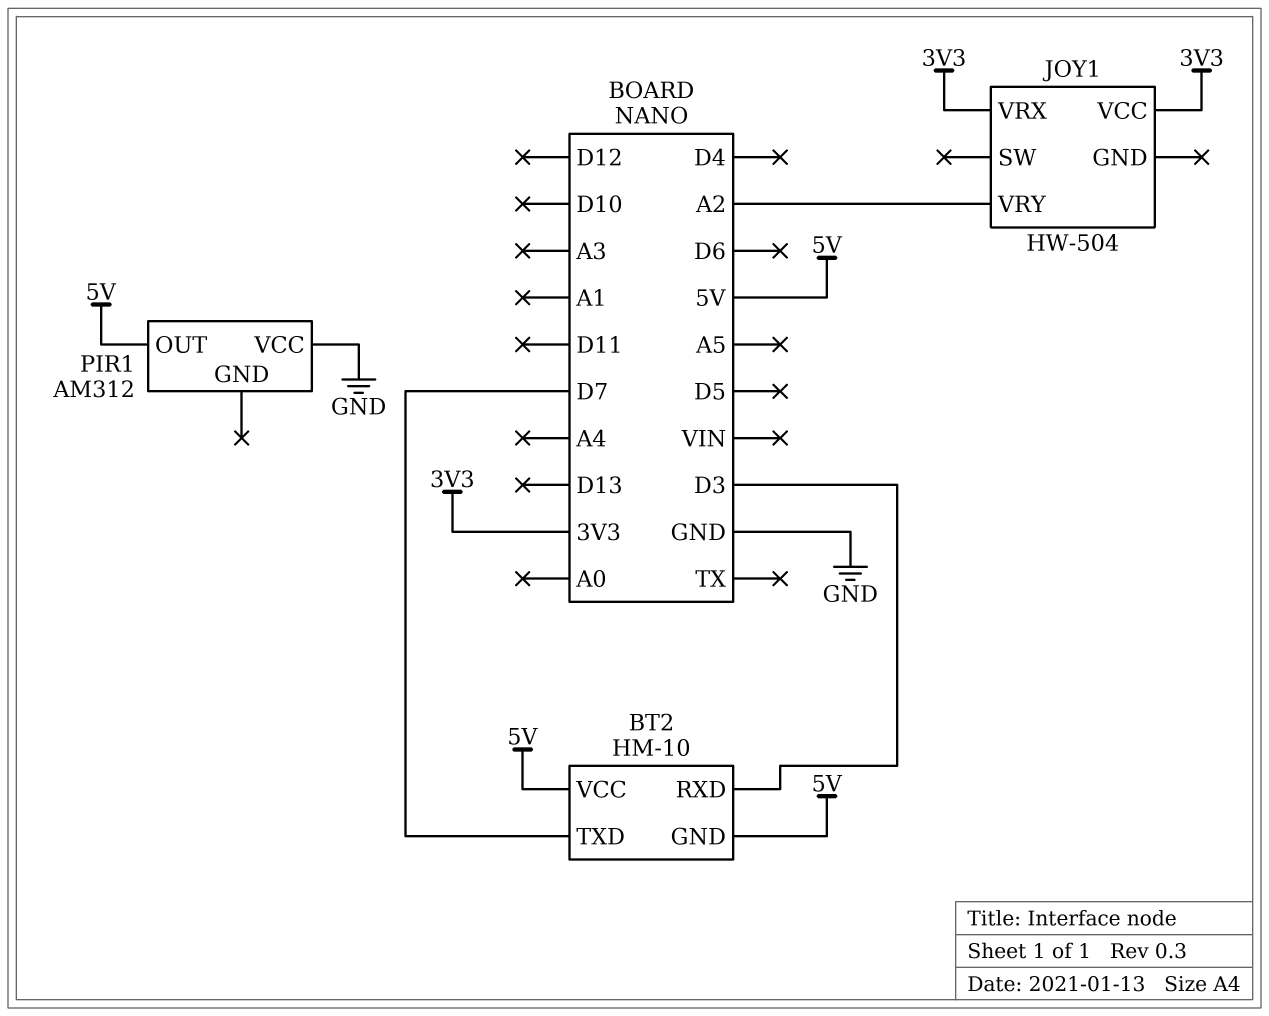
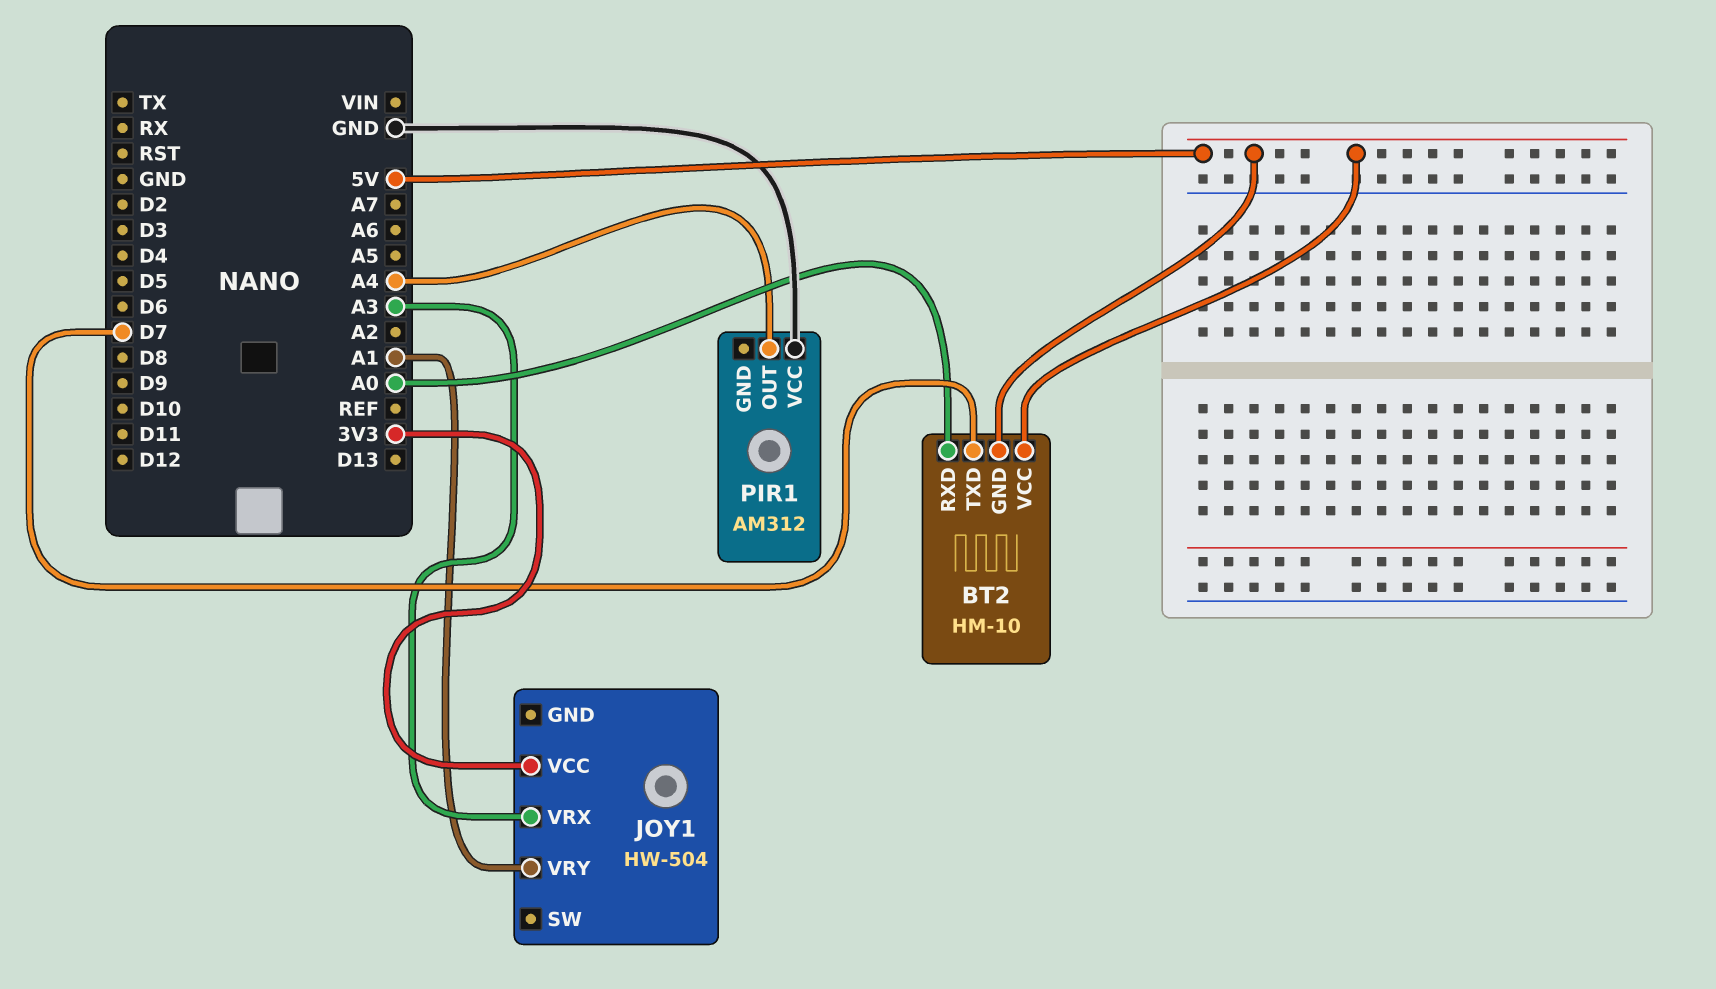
BT2 pin RXD: D3 -> A0
JOY1 pin VRX: 3V3 -> A3
JOY1 pin VRY: A2 -> A1
PIR1 pin OUT: 5V -> A4

